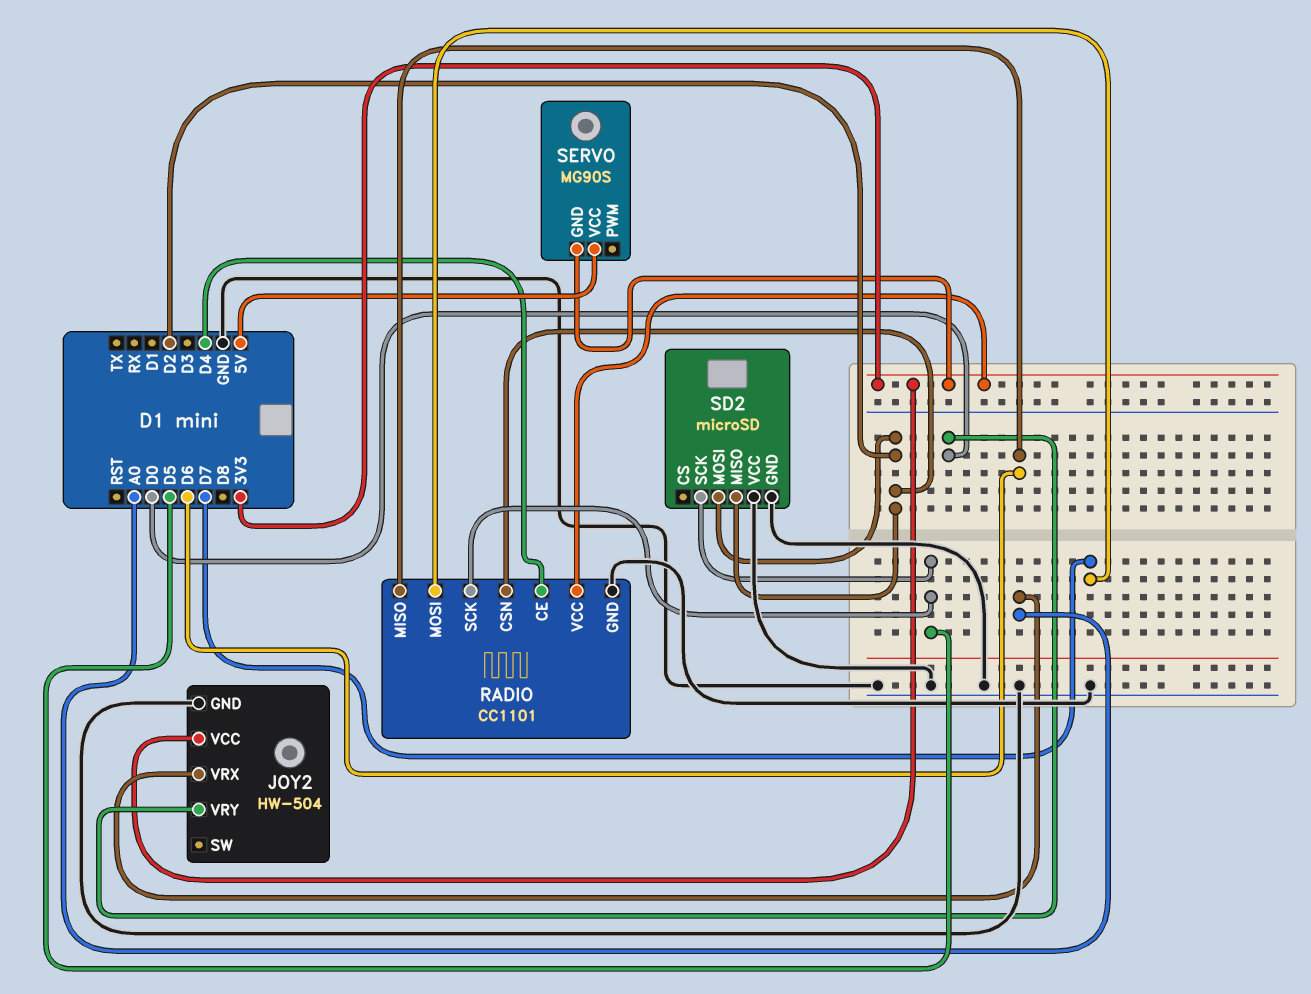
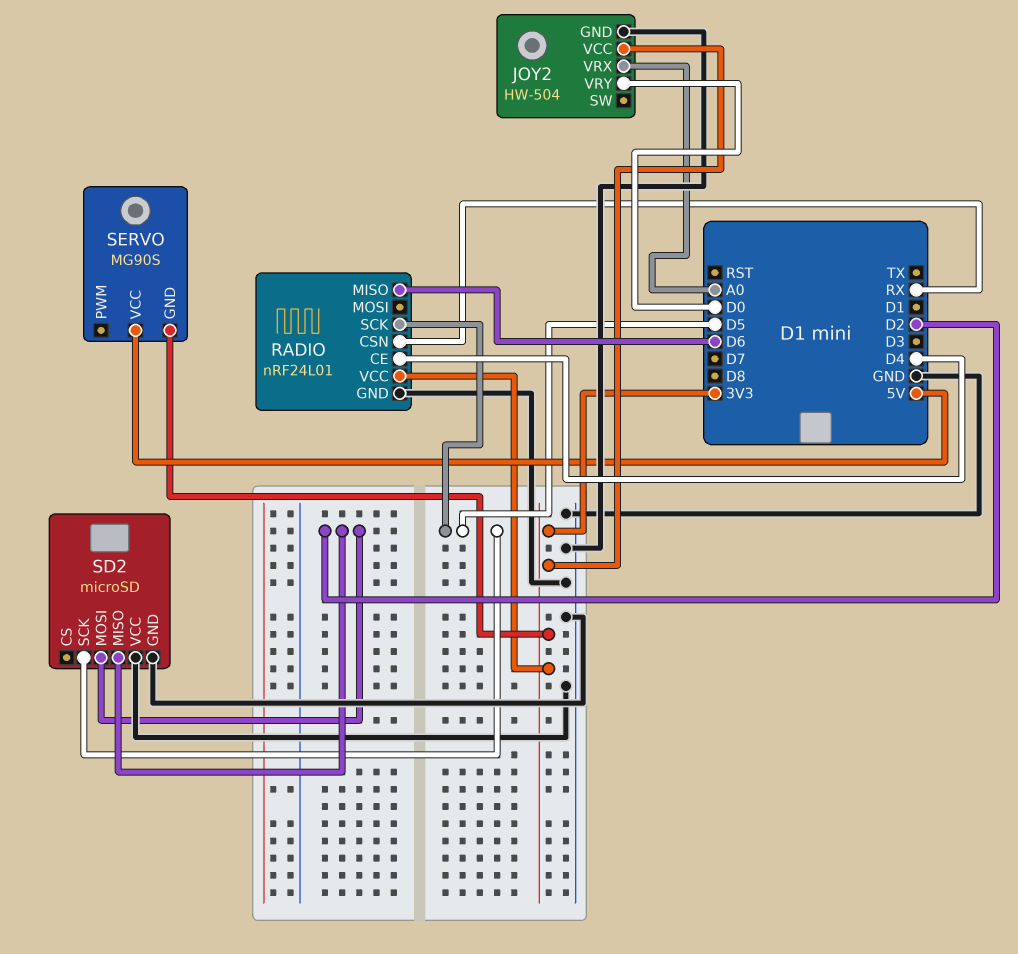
RADIO: CC1101 -> nRF24L01
RADIO pin CSN: D2 -> RX
RADIO pin MOSI: D7 -> none

